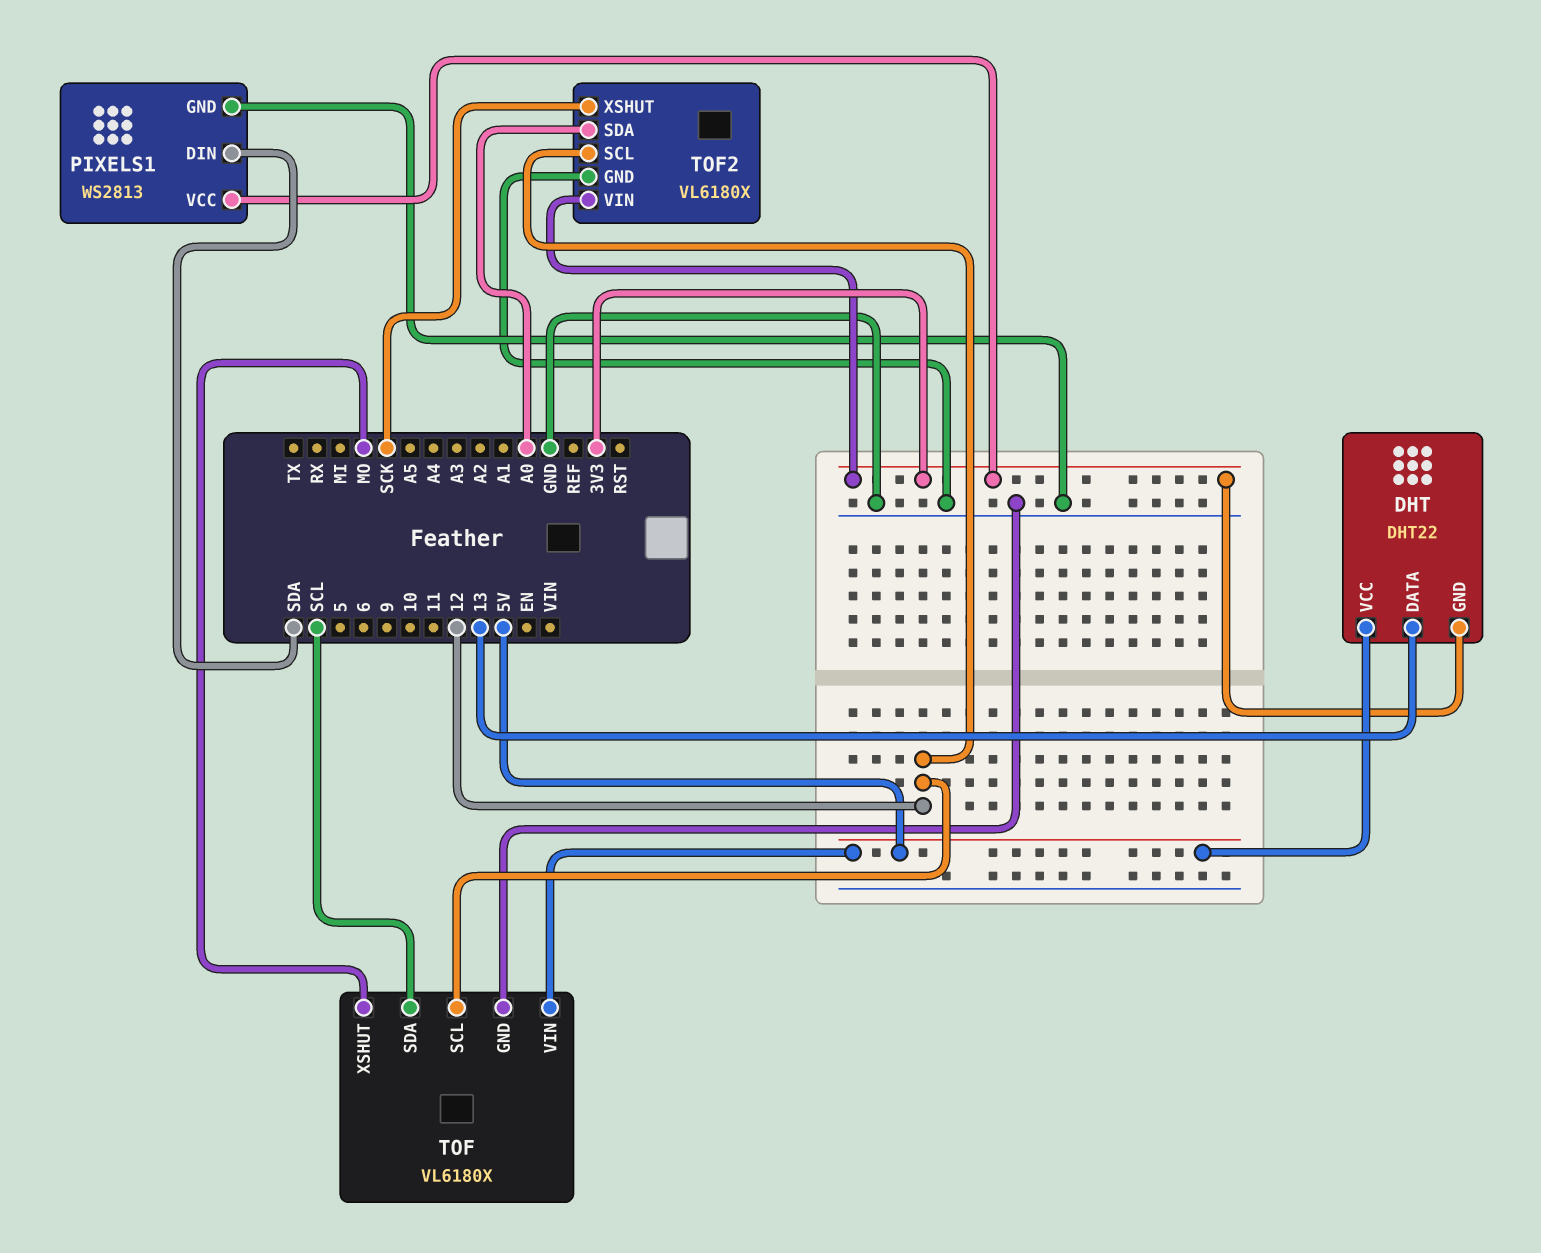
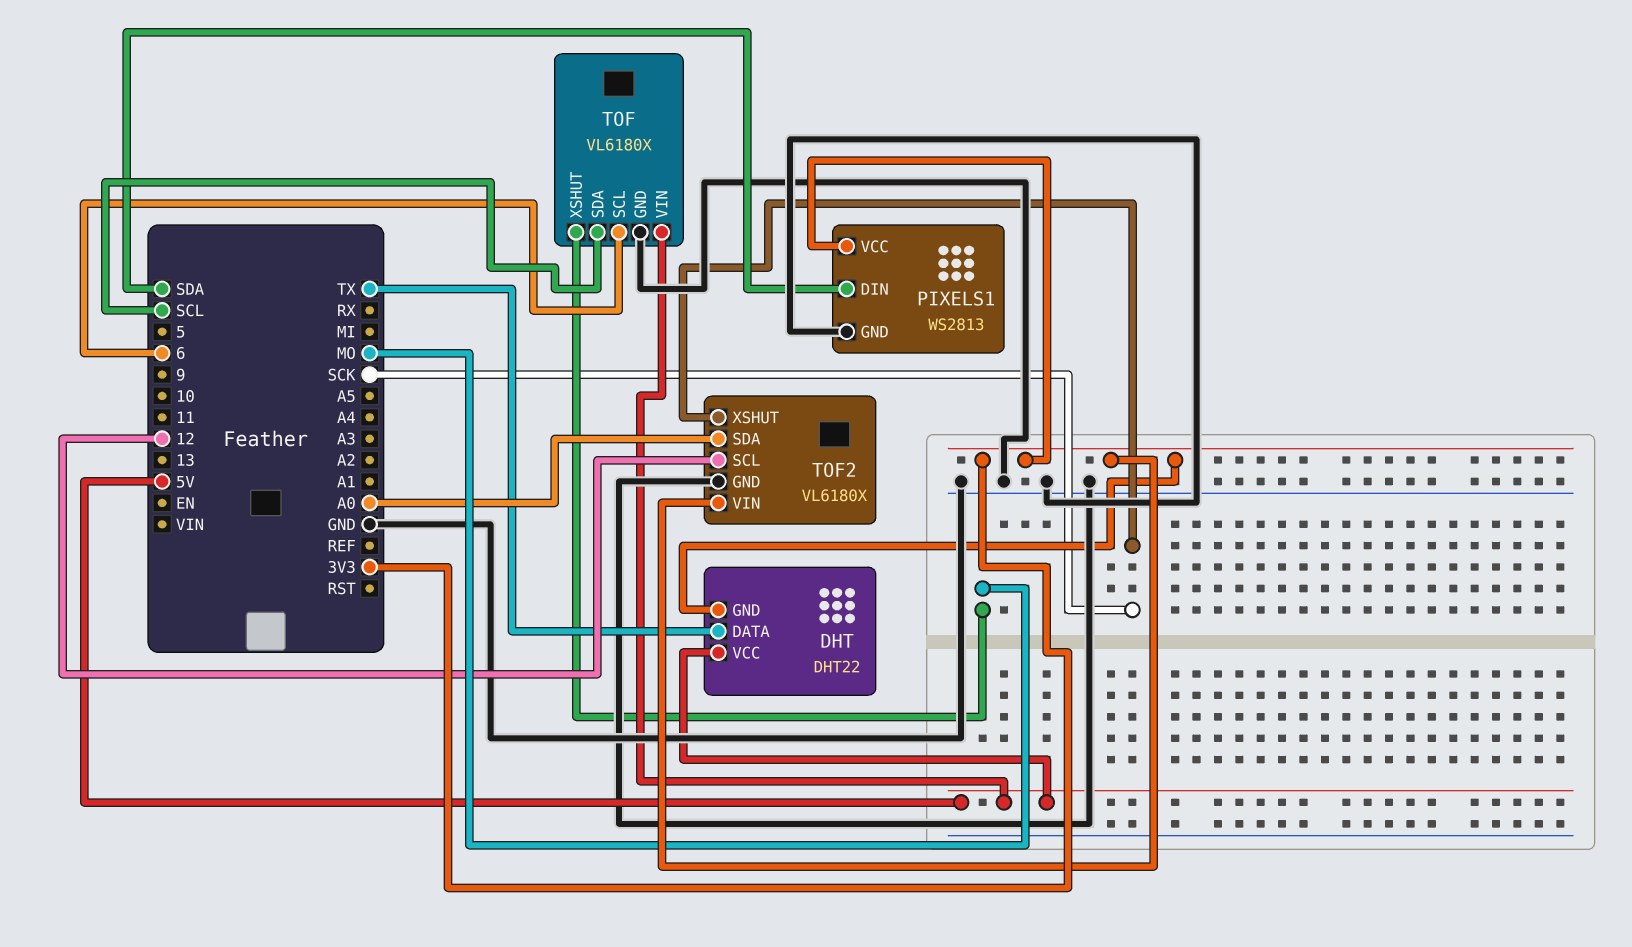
DHT pin DATA: 13 -> TX
TOF pin SCL: 12 -> 6

